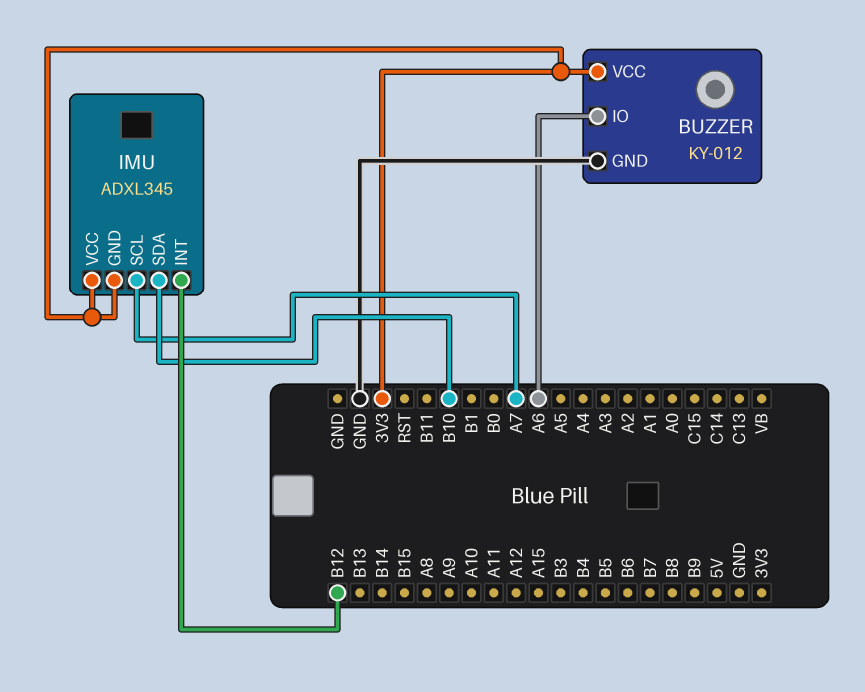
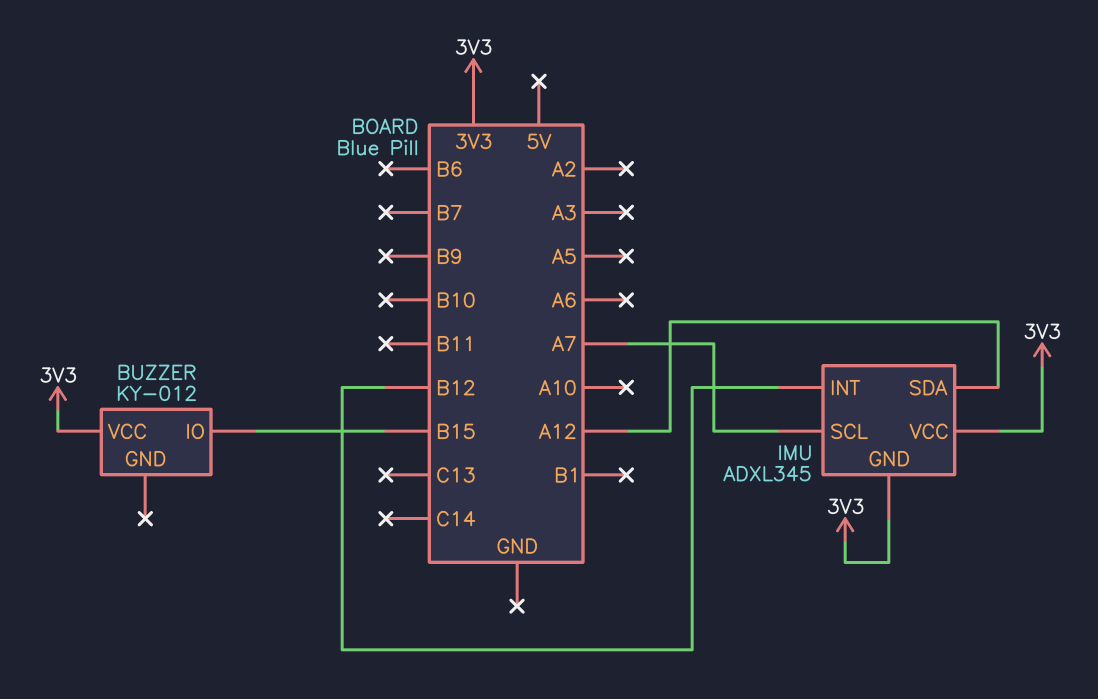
BUZZER pin GND: GND -> none
BUZZER pin IO: A6 -> B15
IMU pin SDA: B10 -> A12

